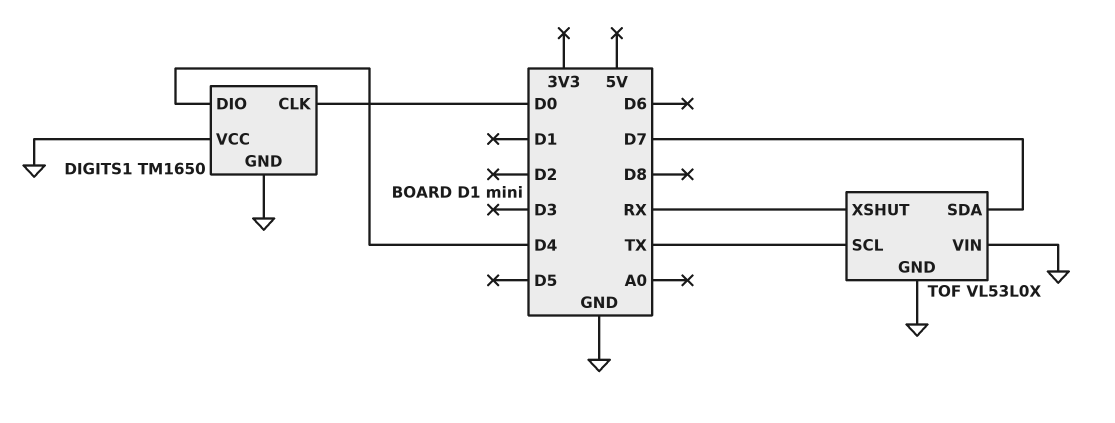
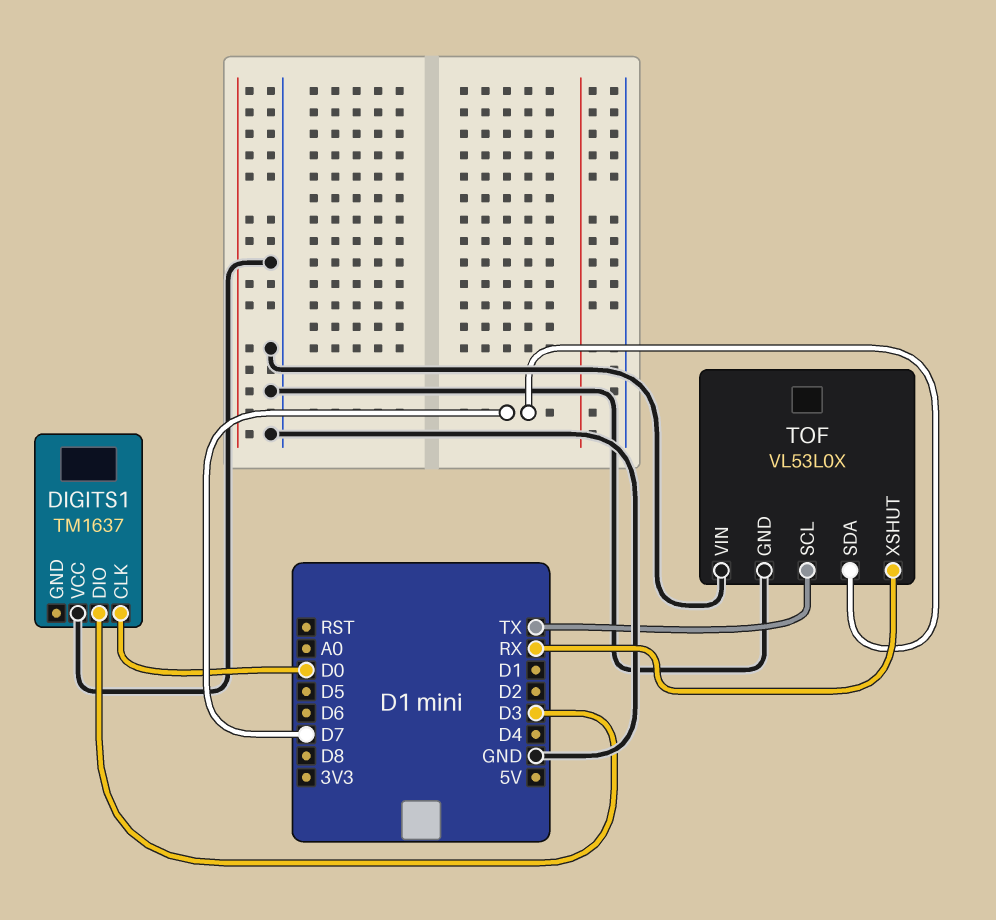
DIGITS1: TM1650 -> TM1637
DIGITS1 pin DIO: D4 -> D3
DIGITS1 pin GND: GND -> none

